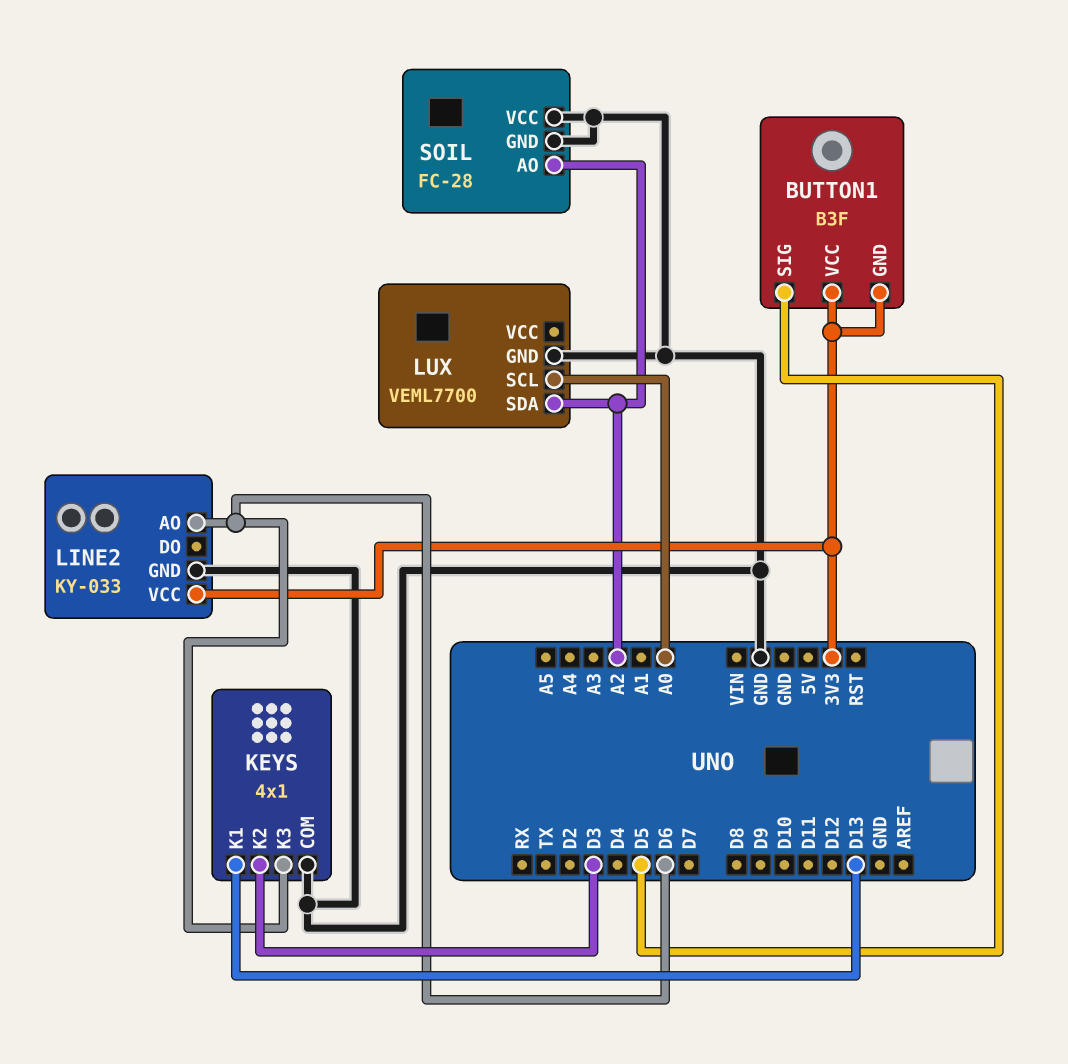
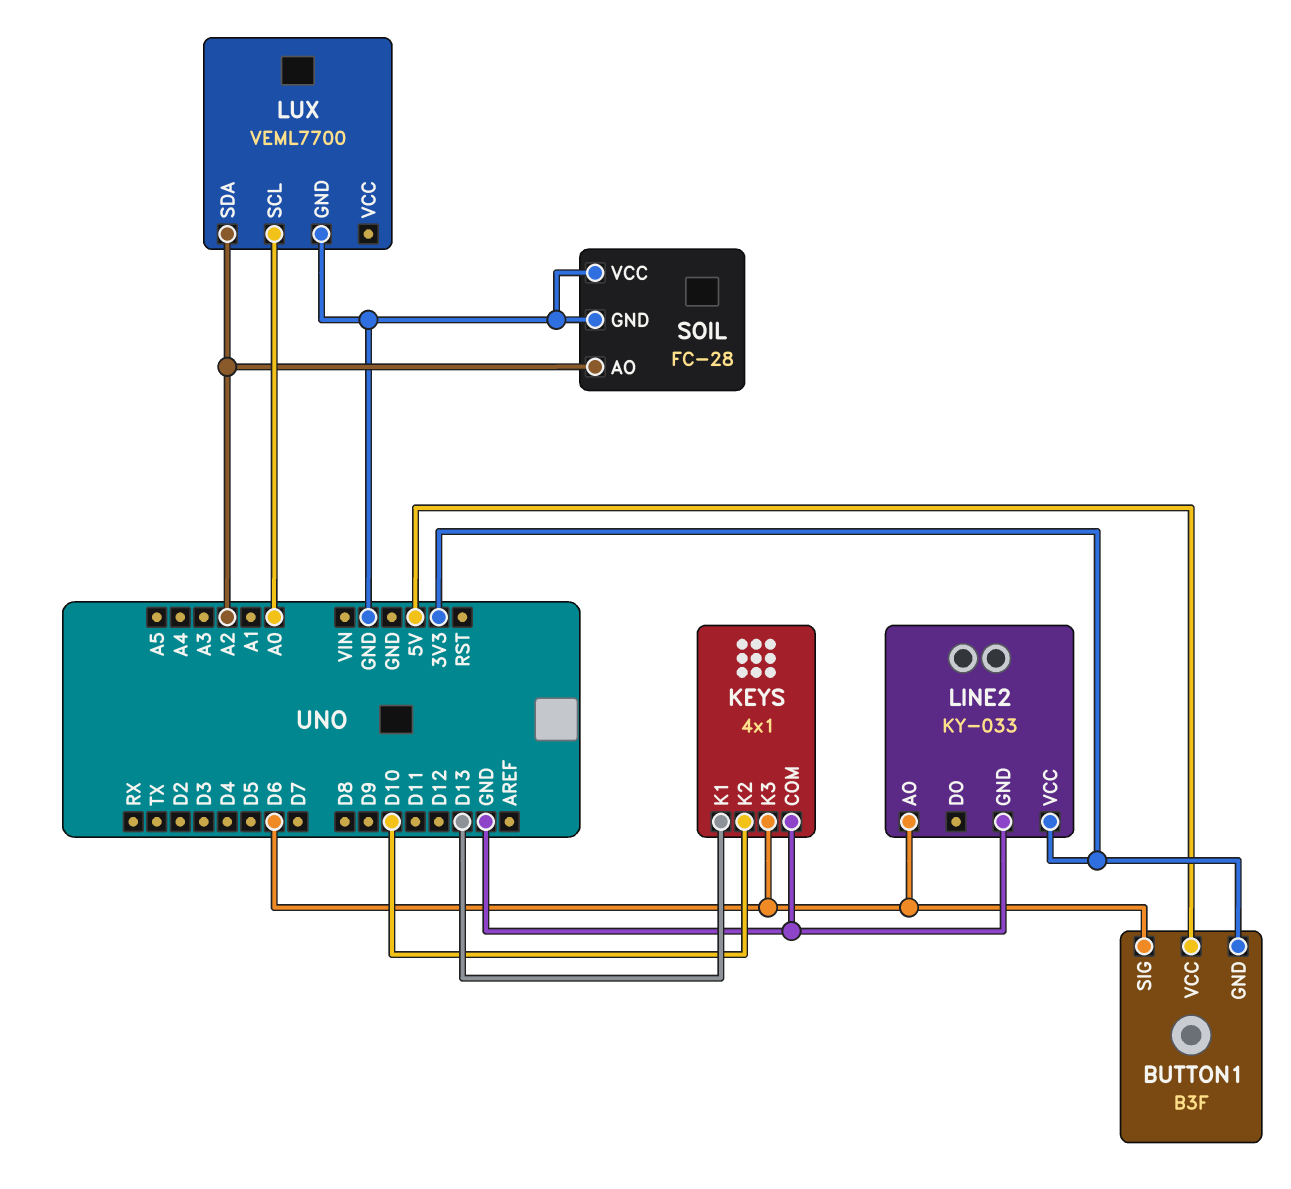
BUTTON1 pin SIG: D5 -> D6
BUTTON1 pin VCC: 3V3 -> 5V
KEYS pin K2: D3 -> D10

